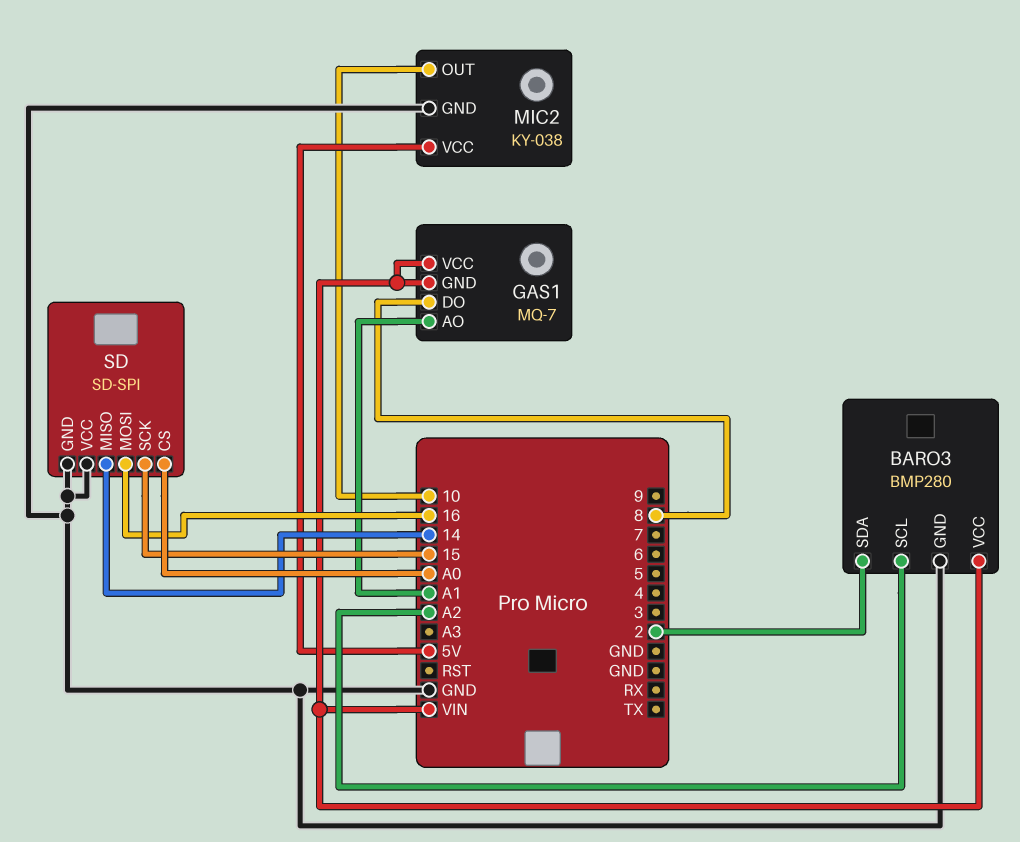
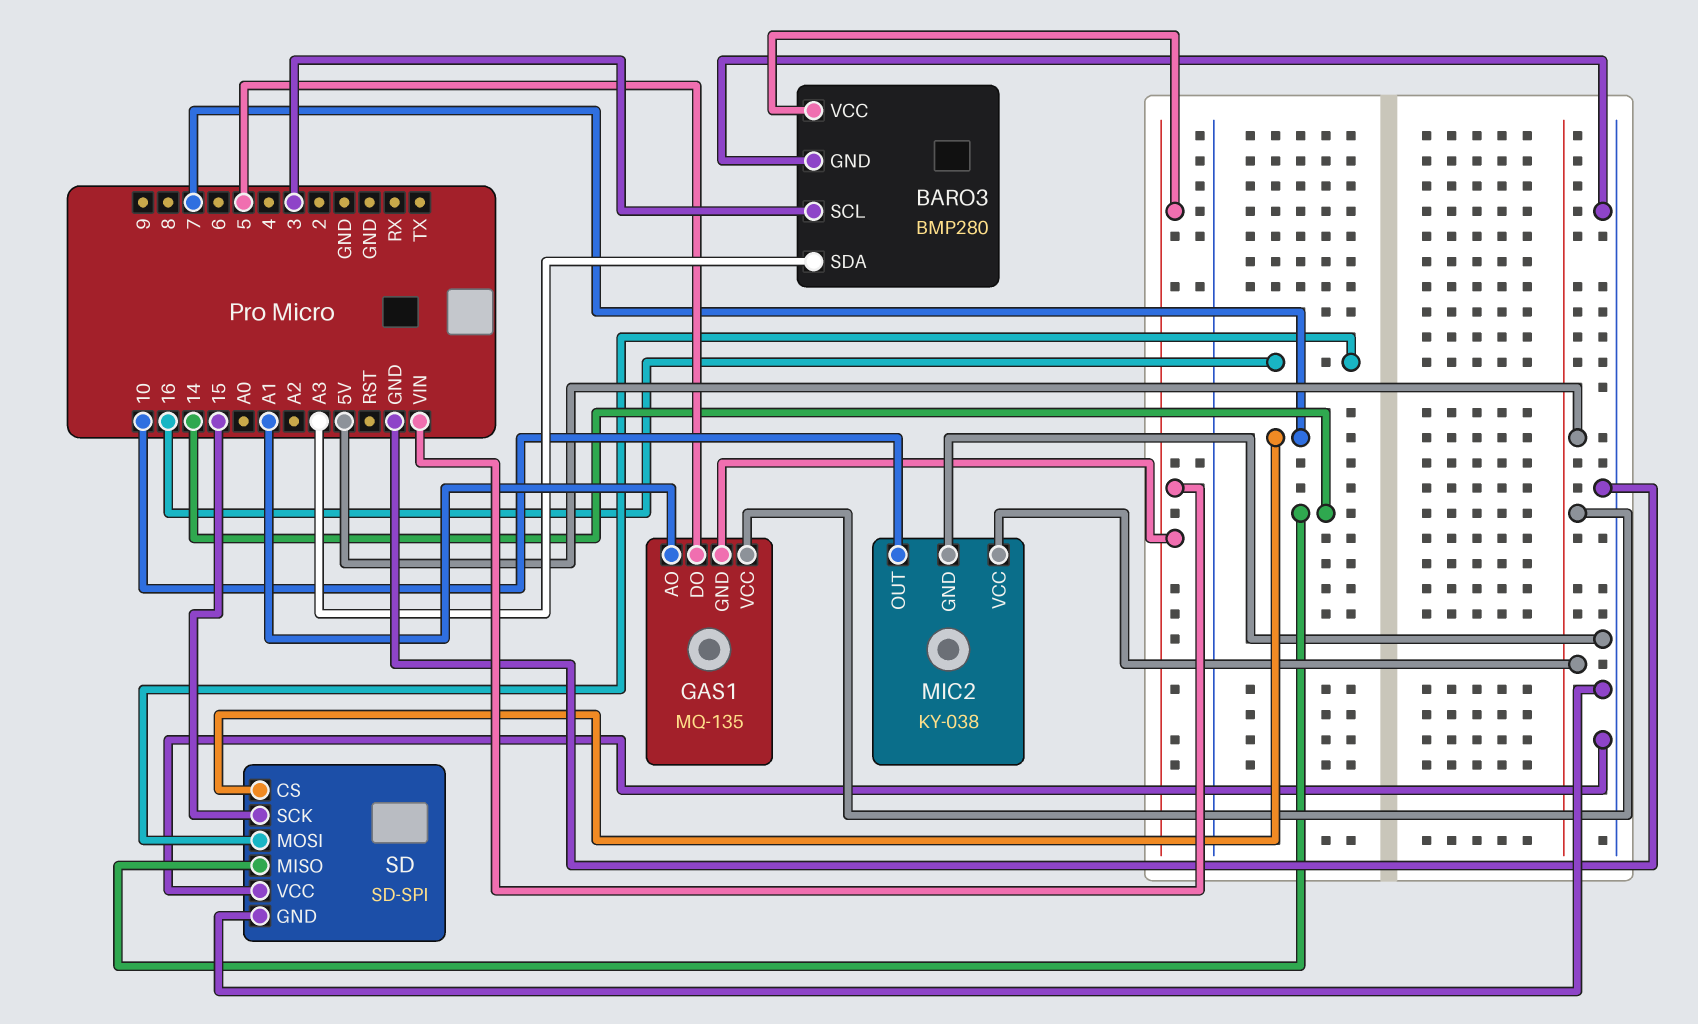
BARO3 pin SCL: A2 -> 3
BARO3 pin SDA: 2 -> A3
GAS1: MQ-7 -> MQ-135
GAS1 pin DO: 8 -> 5
GAS1 pin VCC: VIN -> 5V
SD pin CS: A0 -> 7

